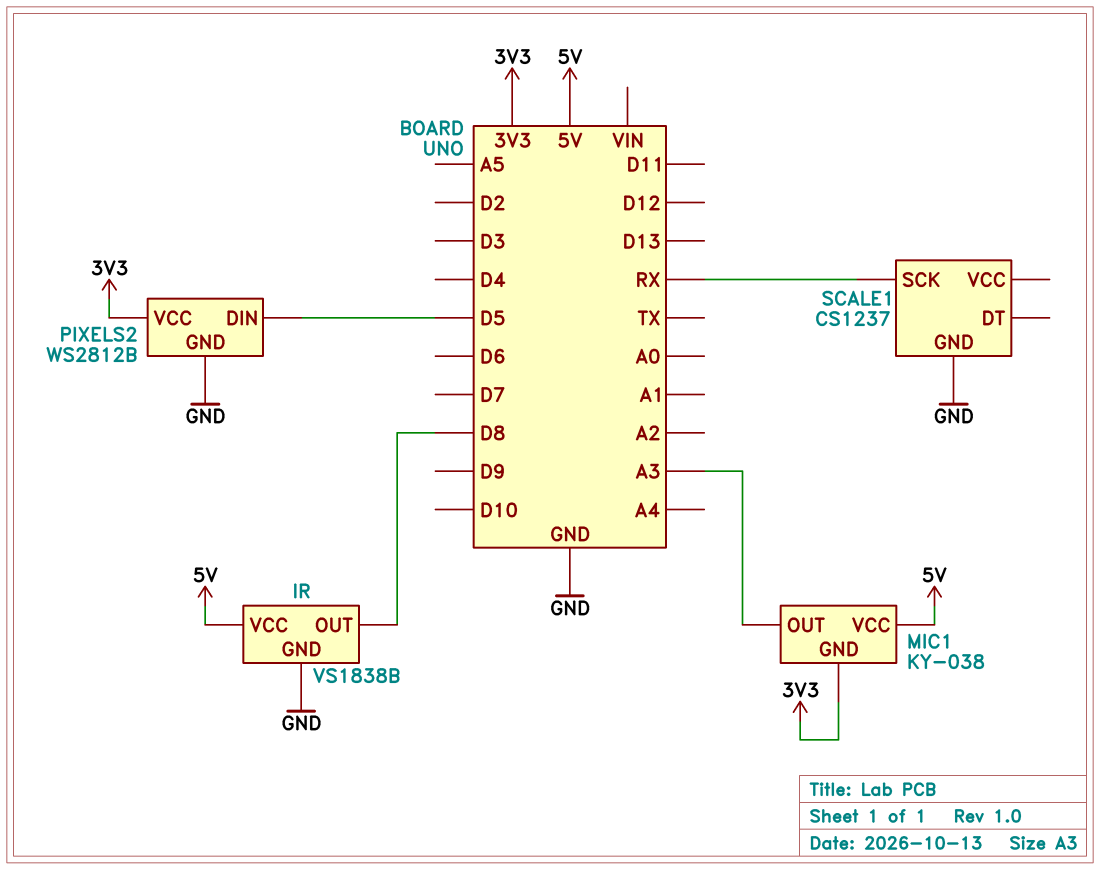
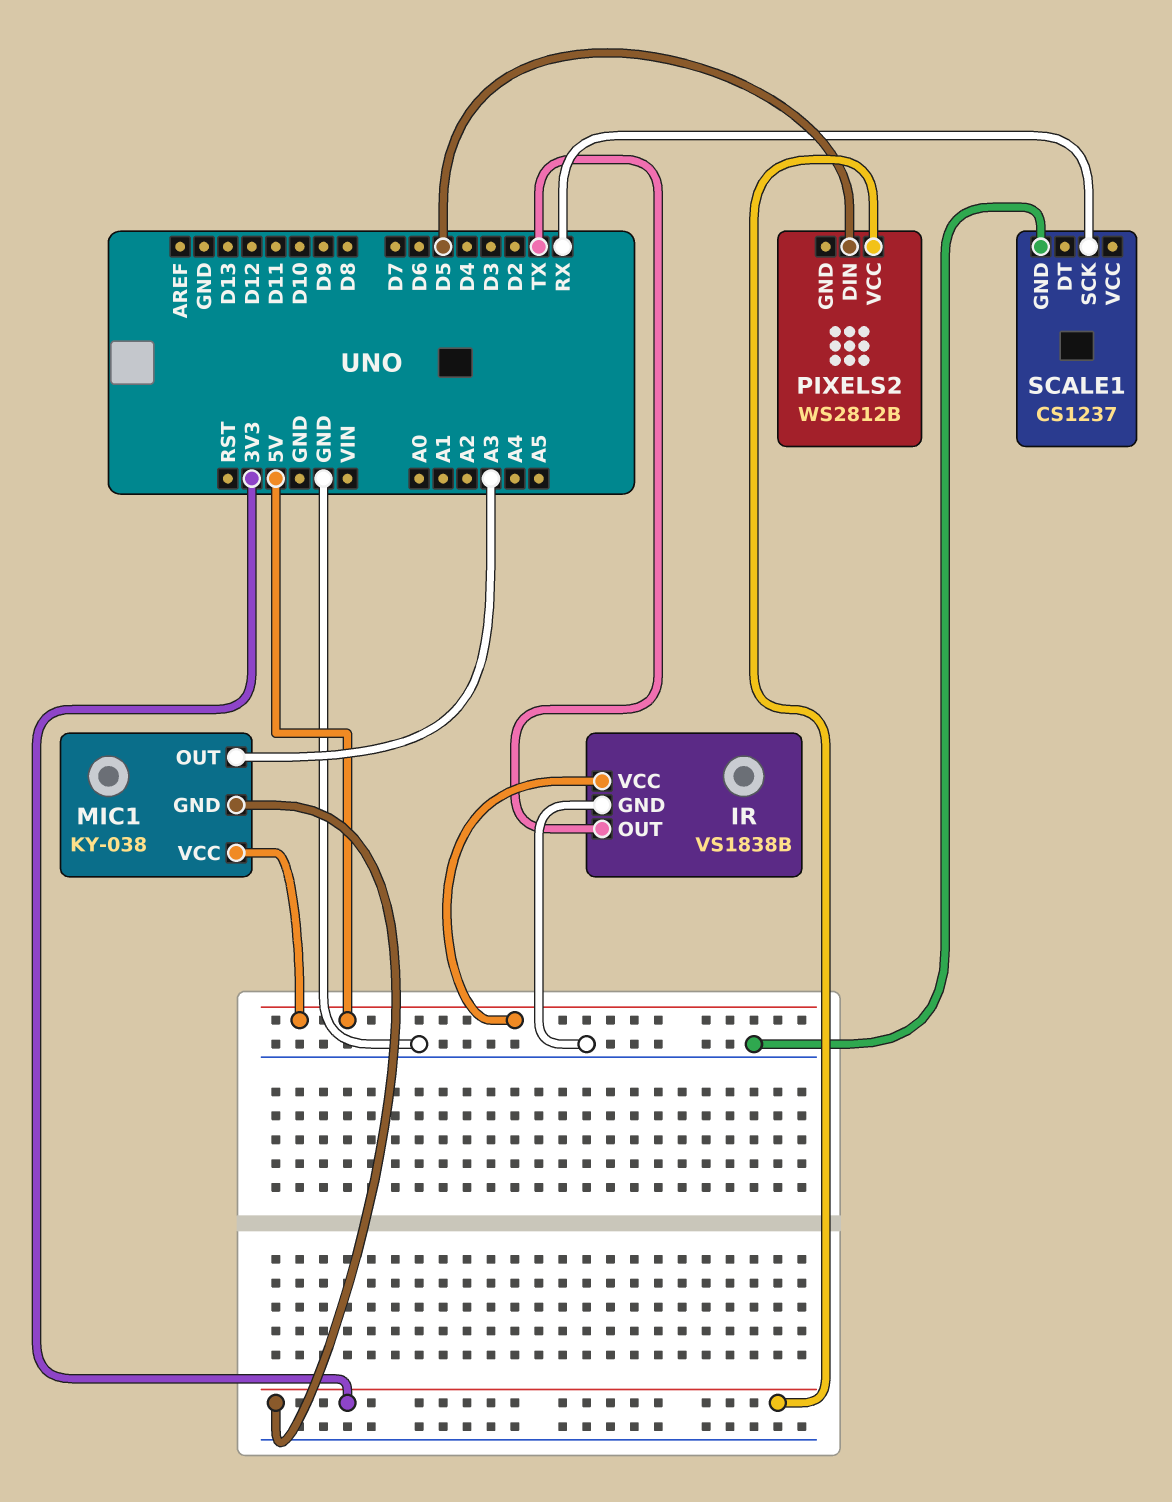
IR pin OUT: D8 -> TX
PIXELS2 pin GND: GND -> none

